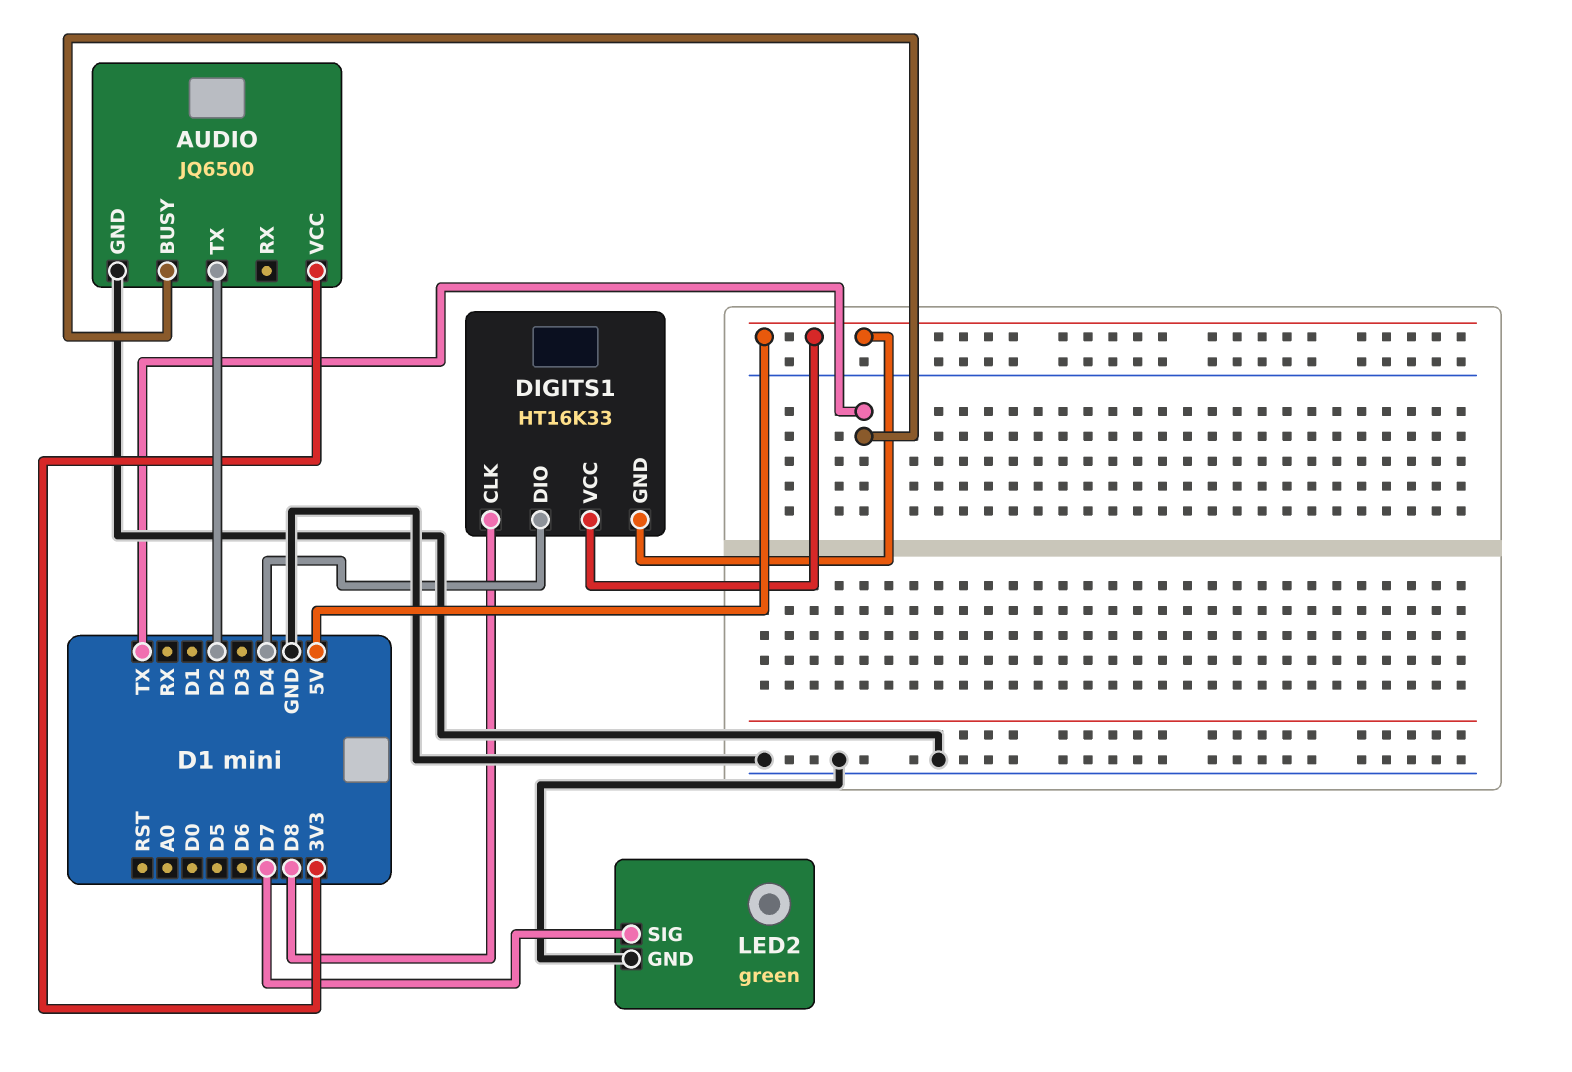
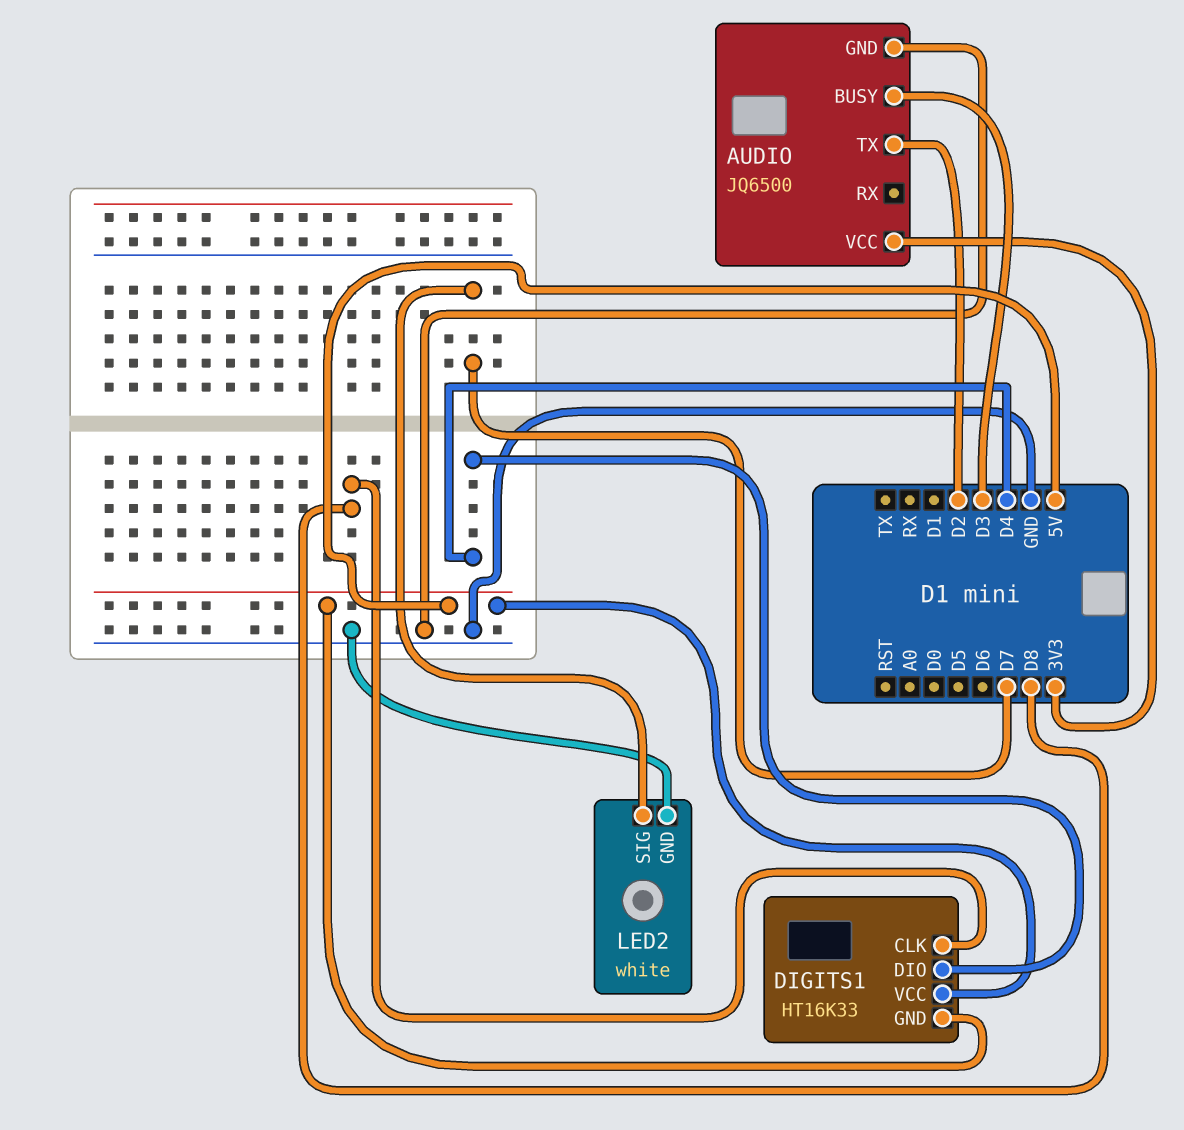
AUDIO pin BUSY: TX -> D3
LED2: green -> white

